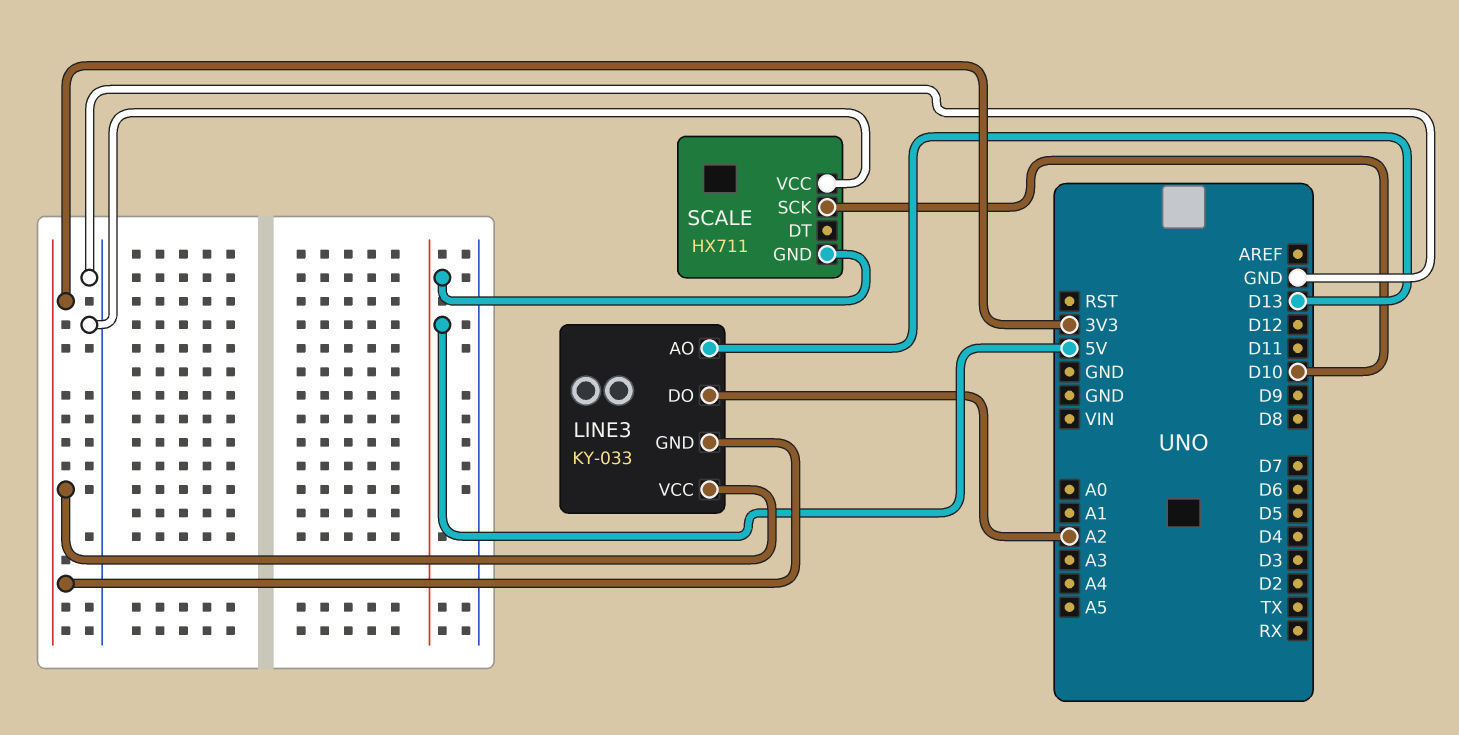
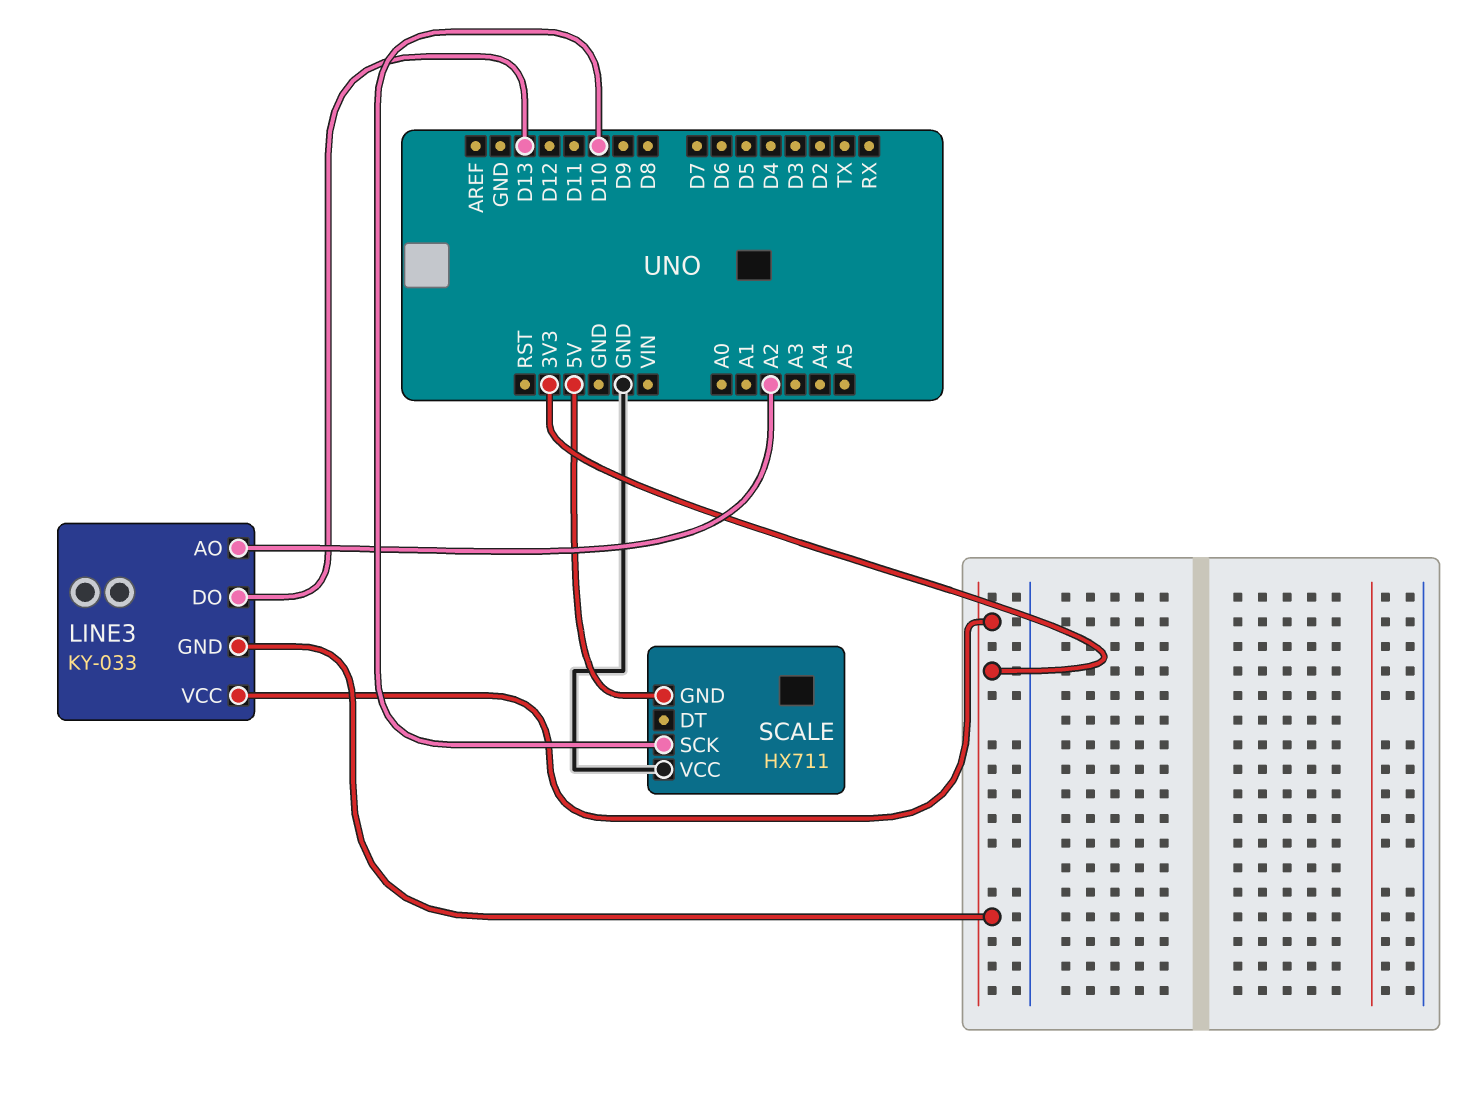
LINE3 pin AO: D13 -> A2
LINE3 pin DO: A2 -> D13

